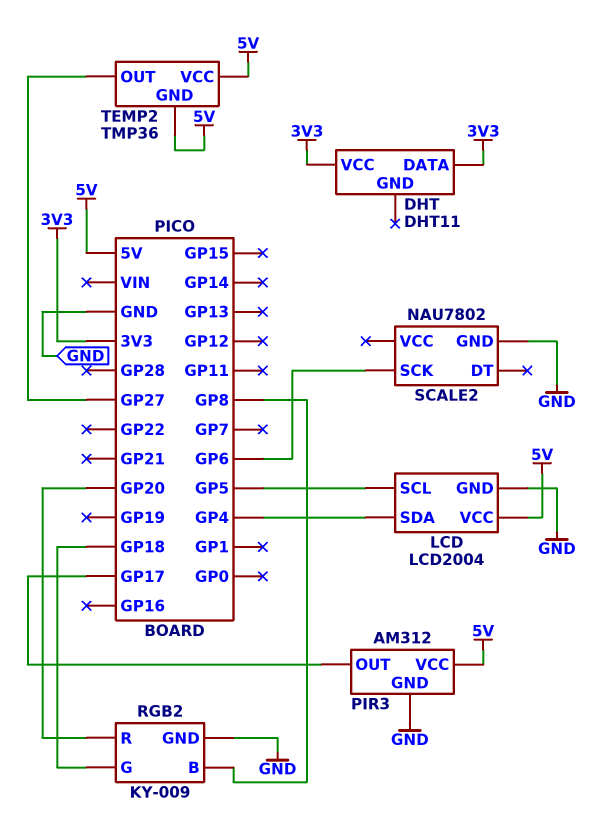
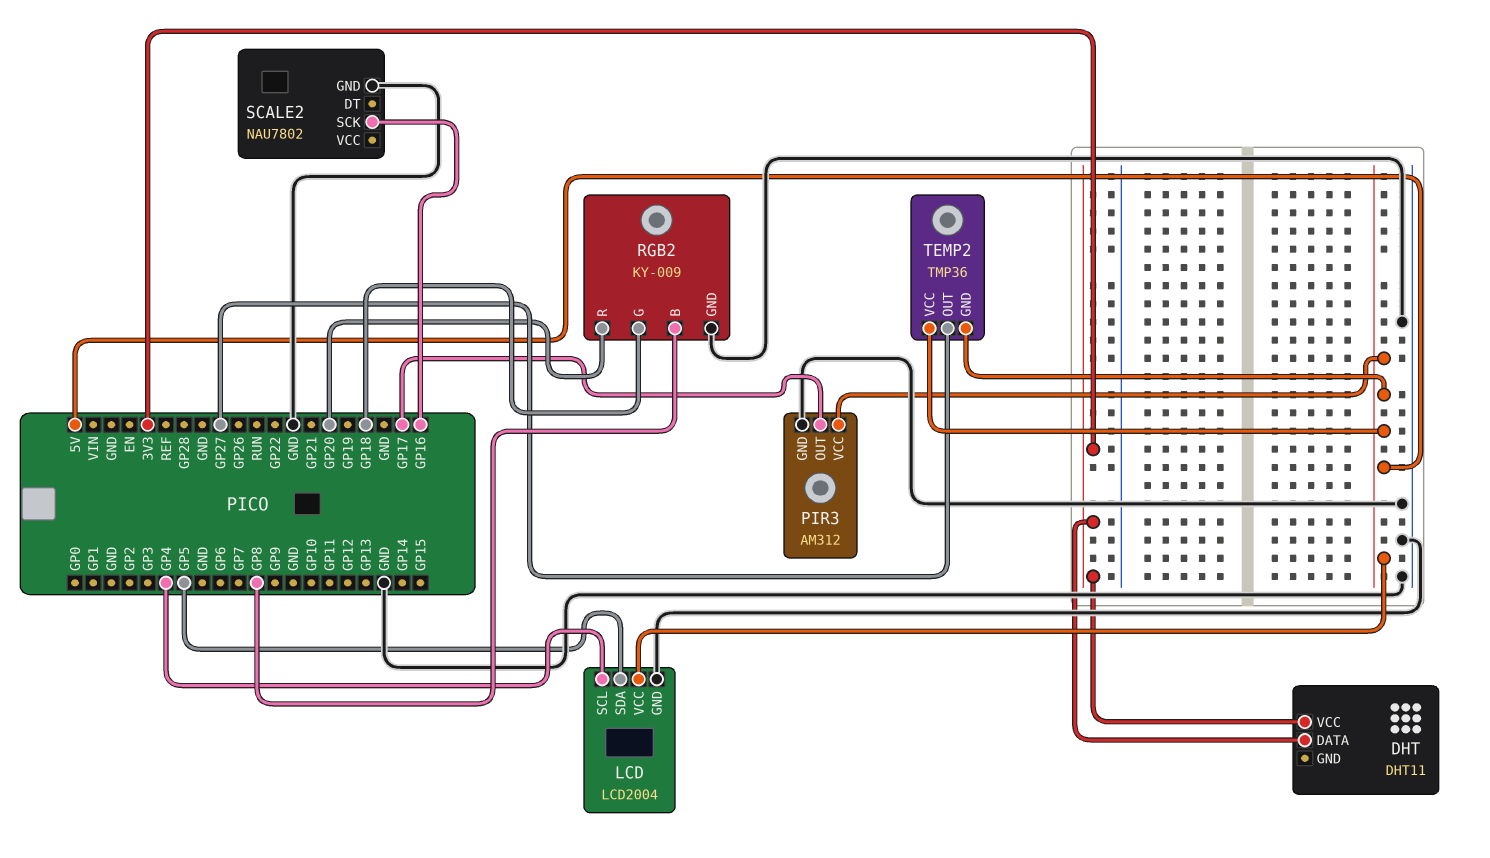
LCD pin SCL: GP5 -> GP4
LCD pin SDA: GP4 -> GP5
SCALE2 pin SCK: GP6 -> GP16

